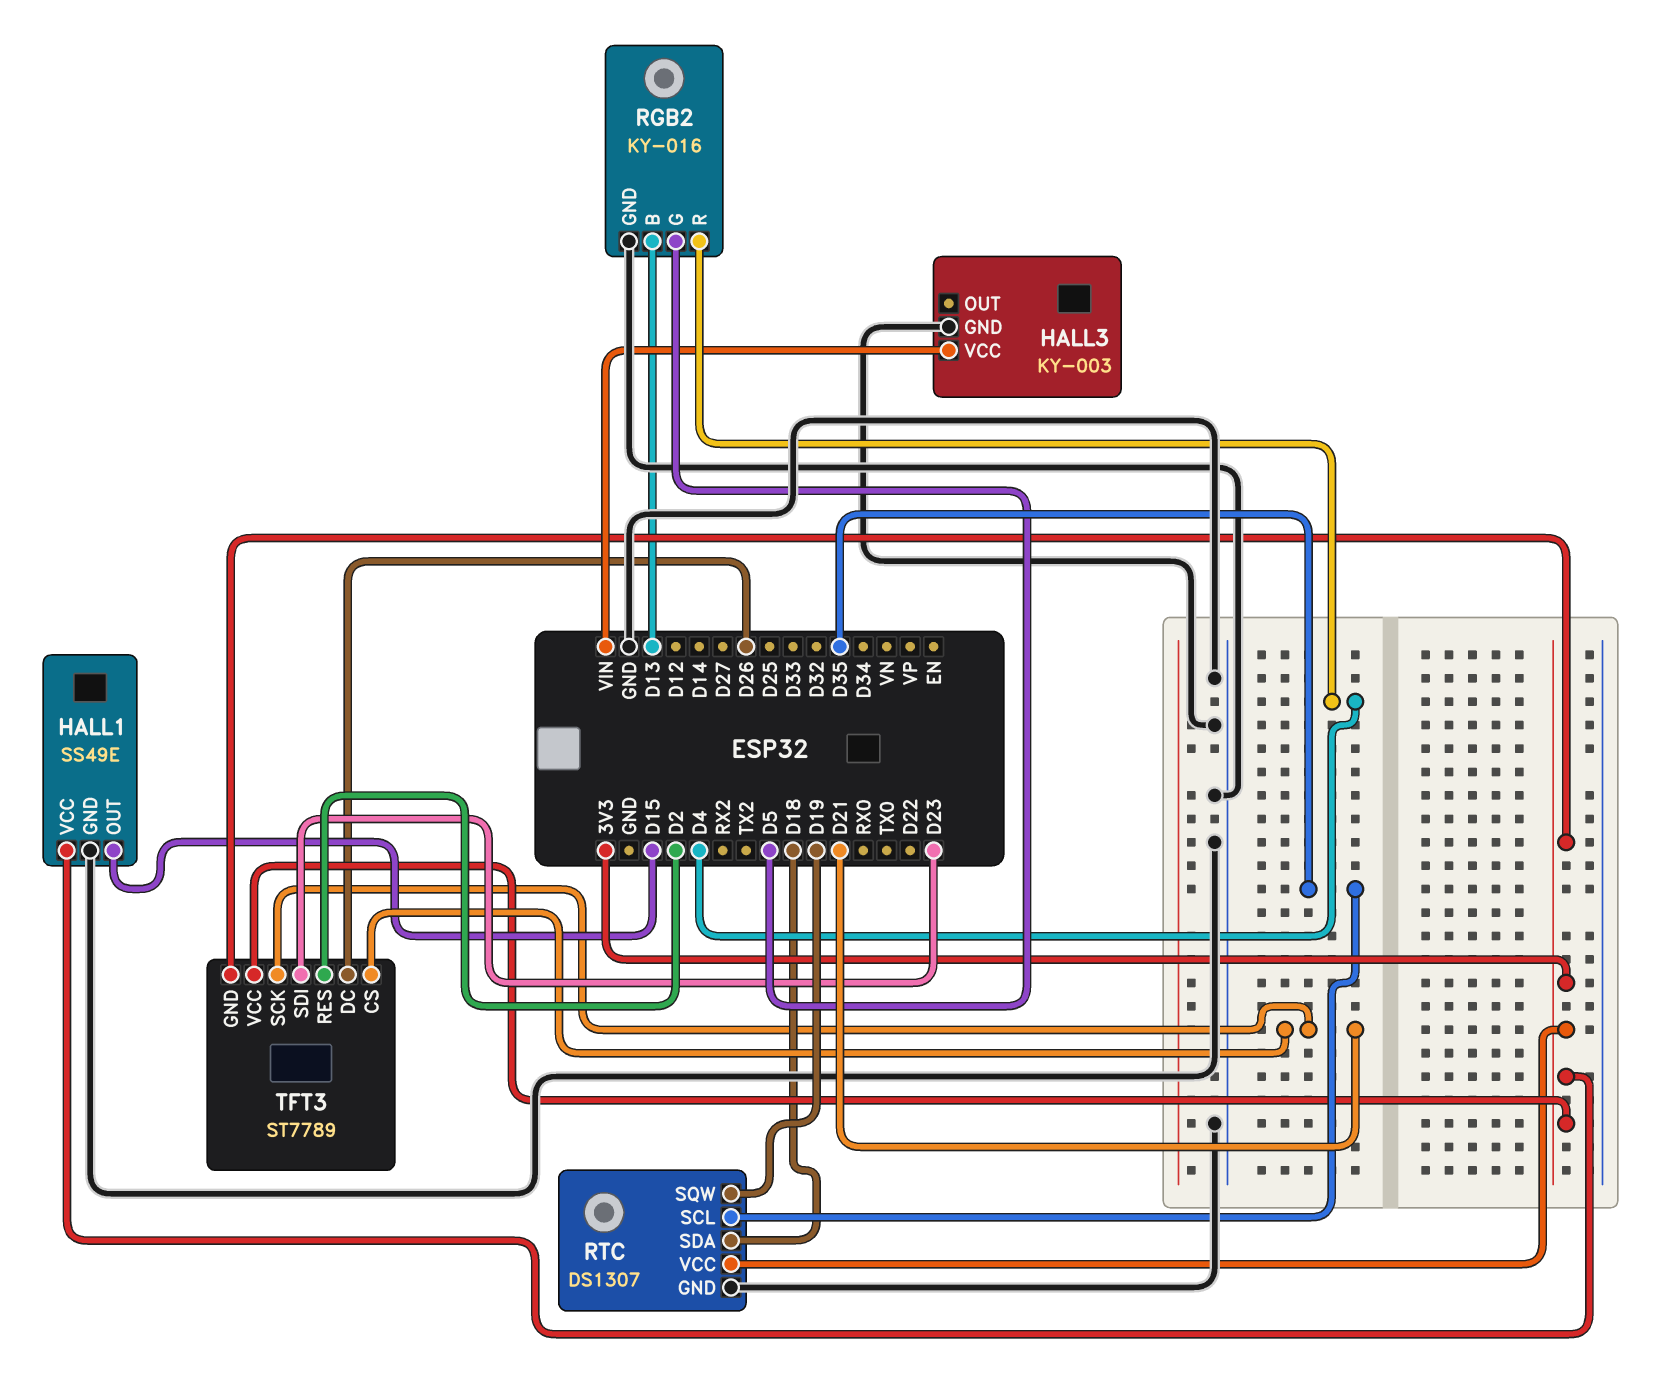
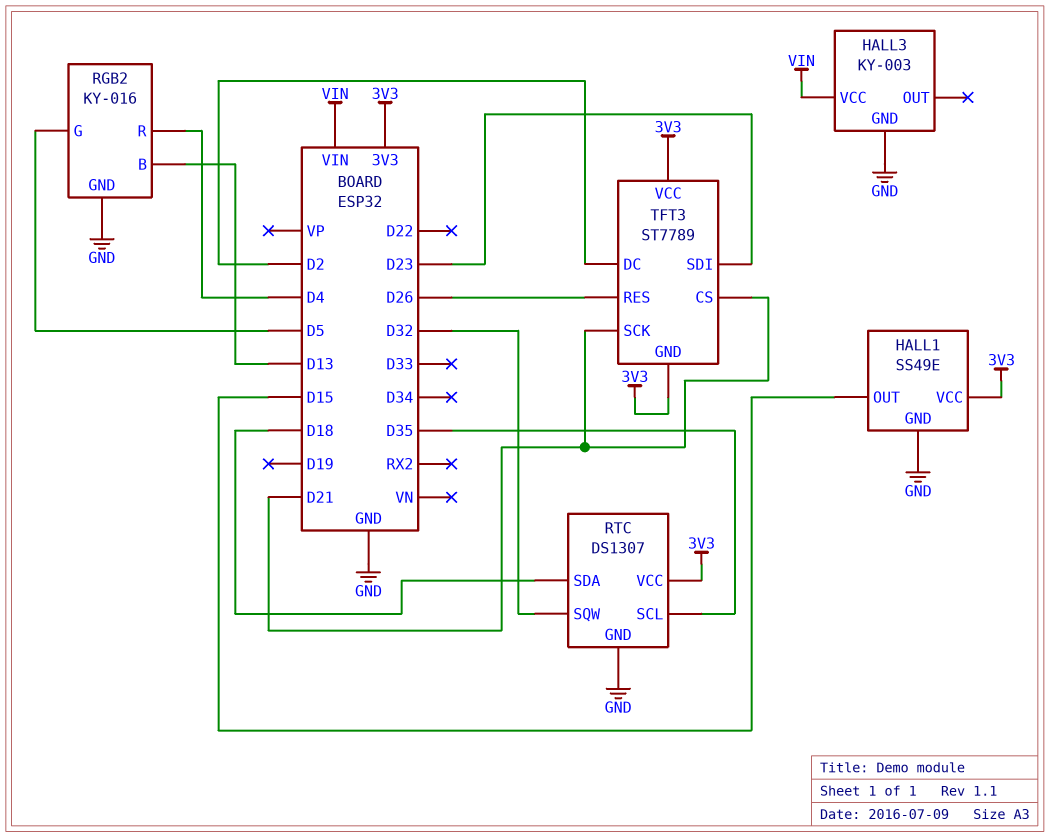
RTC pin SQW: D19 -> D32
TFT3 pin DC: D26 -> D2
TFT3 pin RES: D2 -> D26

